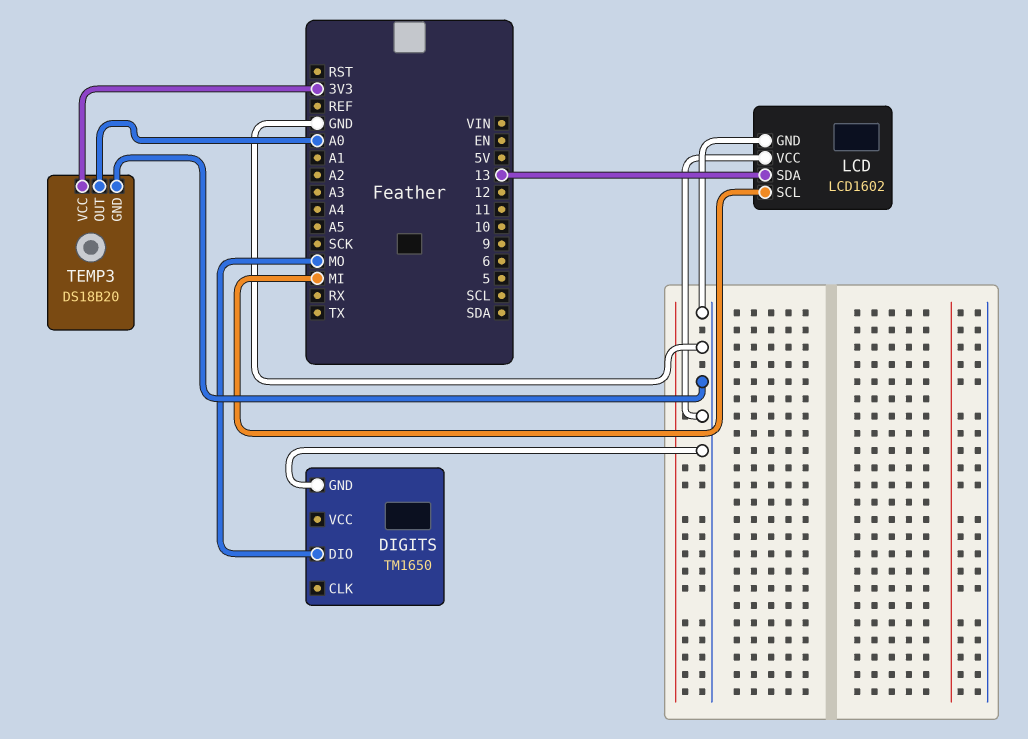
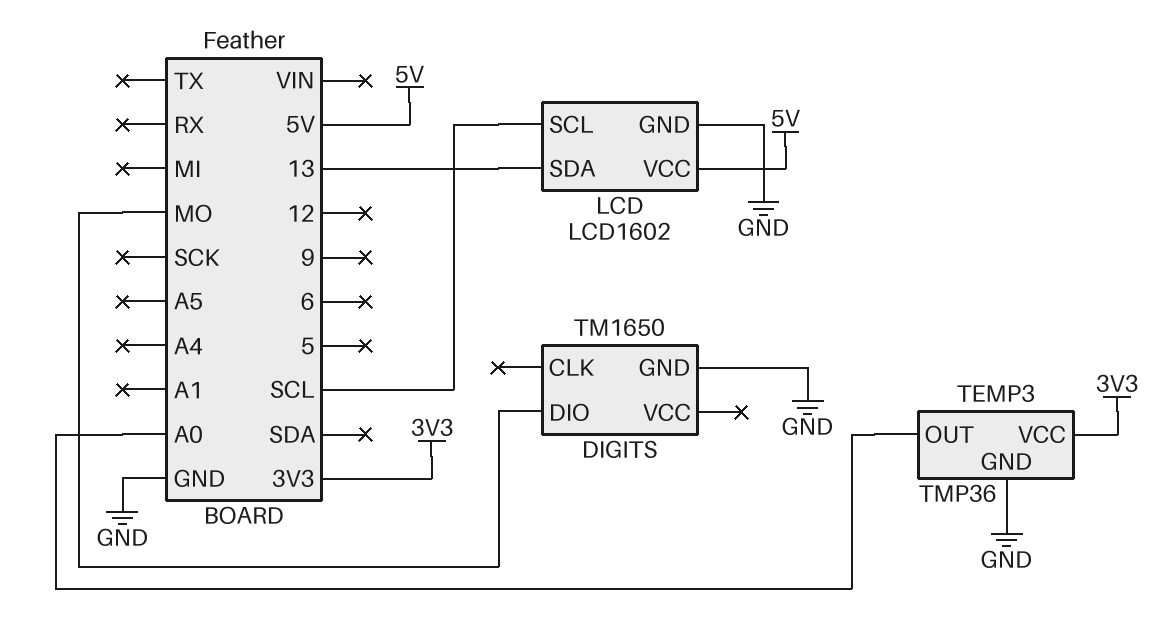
LCD pin SCL: MI -> SCL
LCD pin VCC: GND -> 5V
TEMP3: DS18B20 -> TMP36

